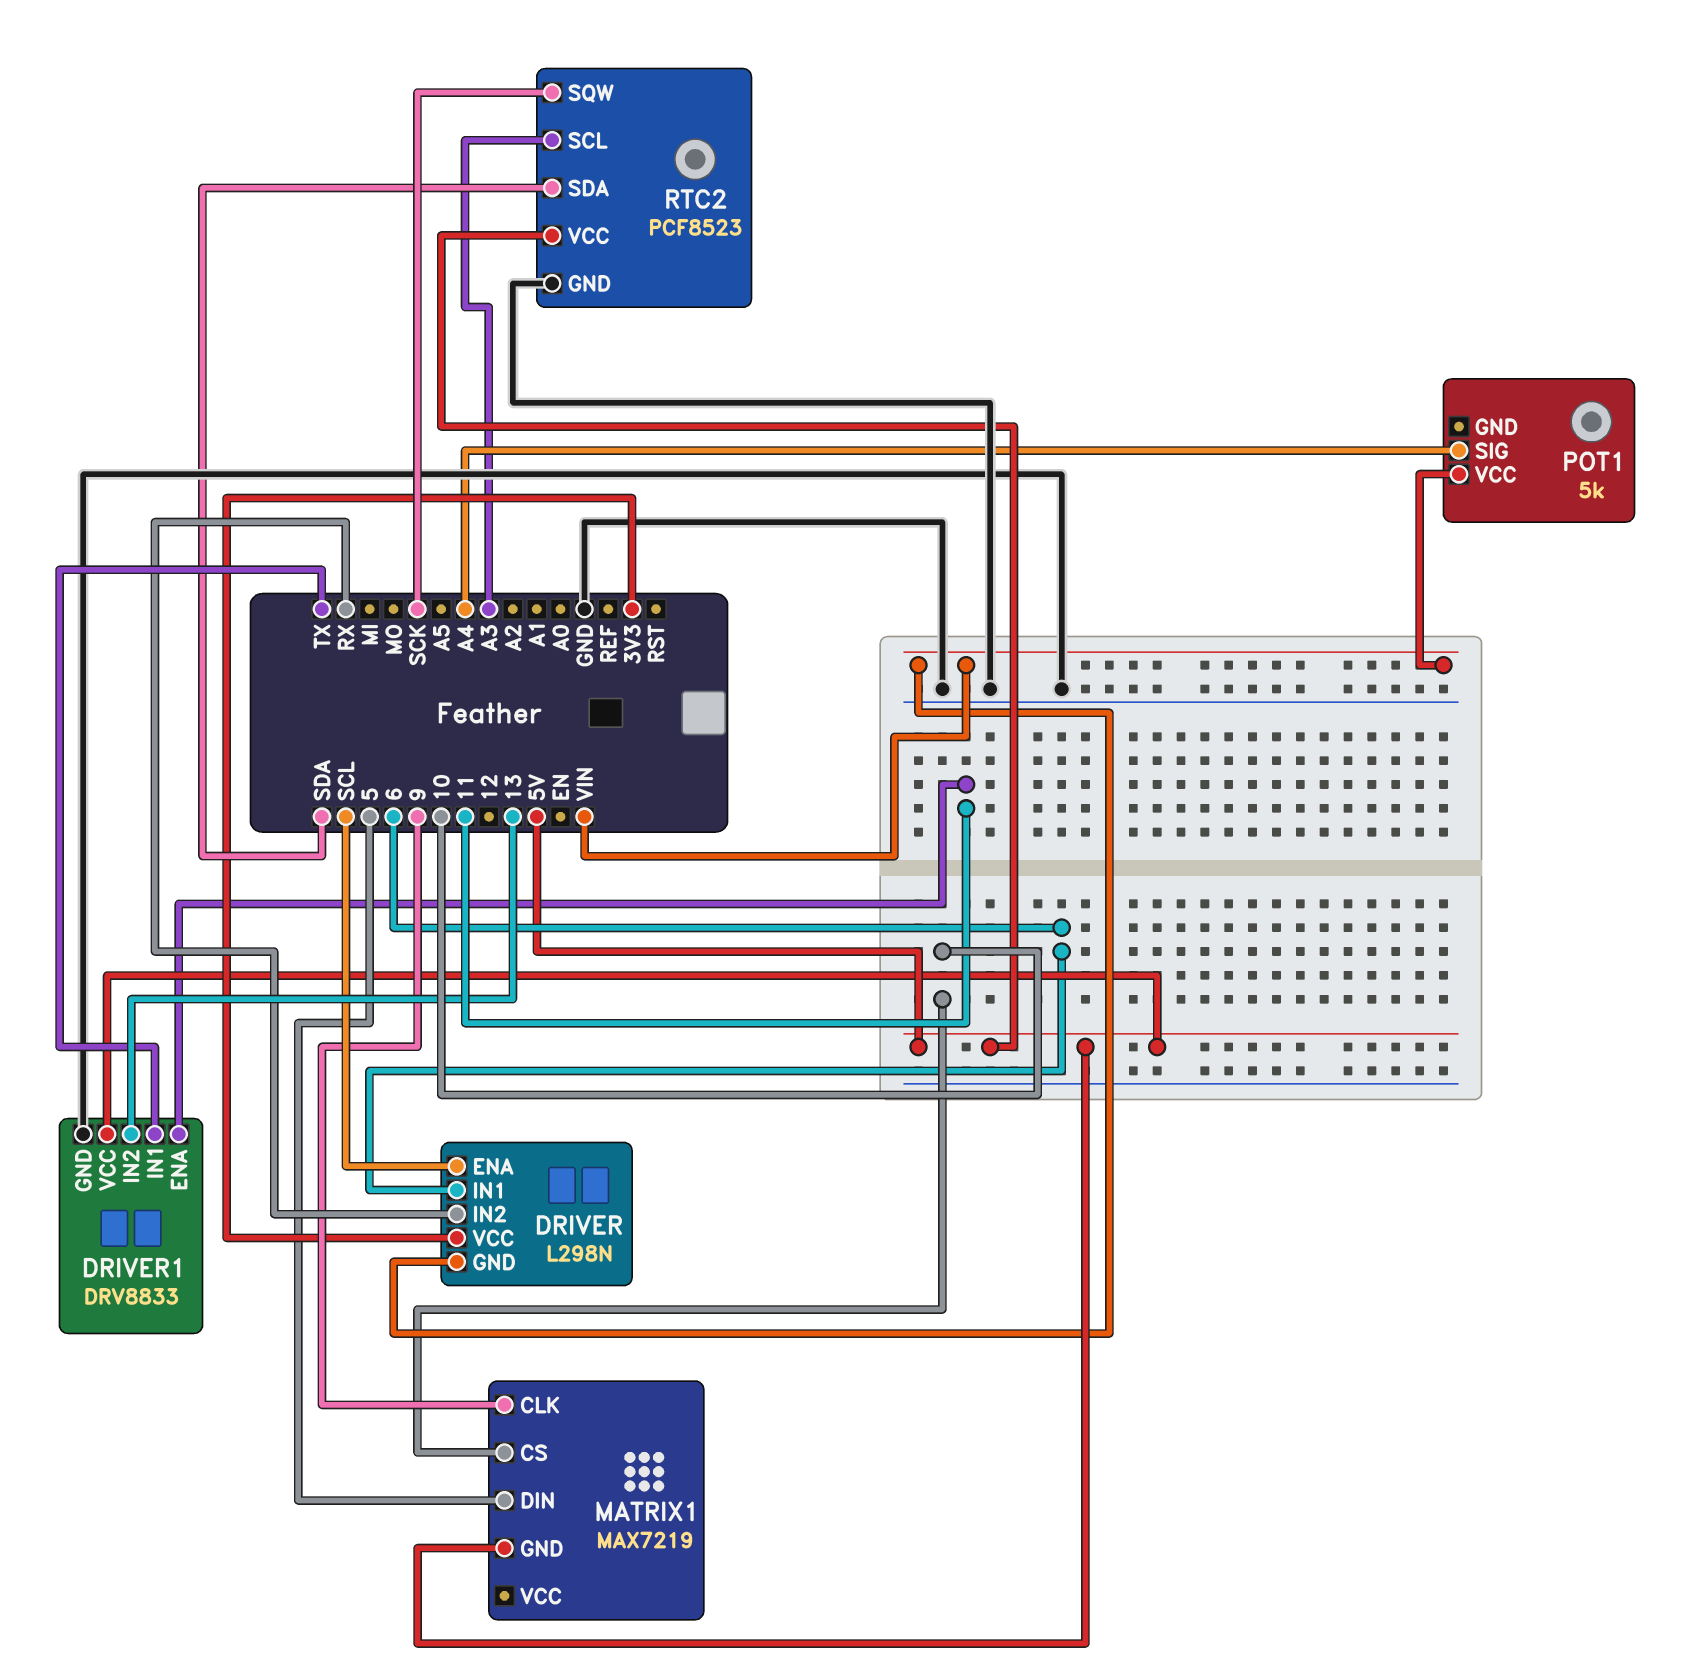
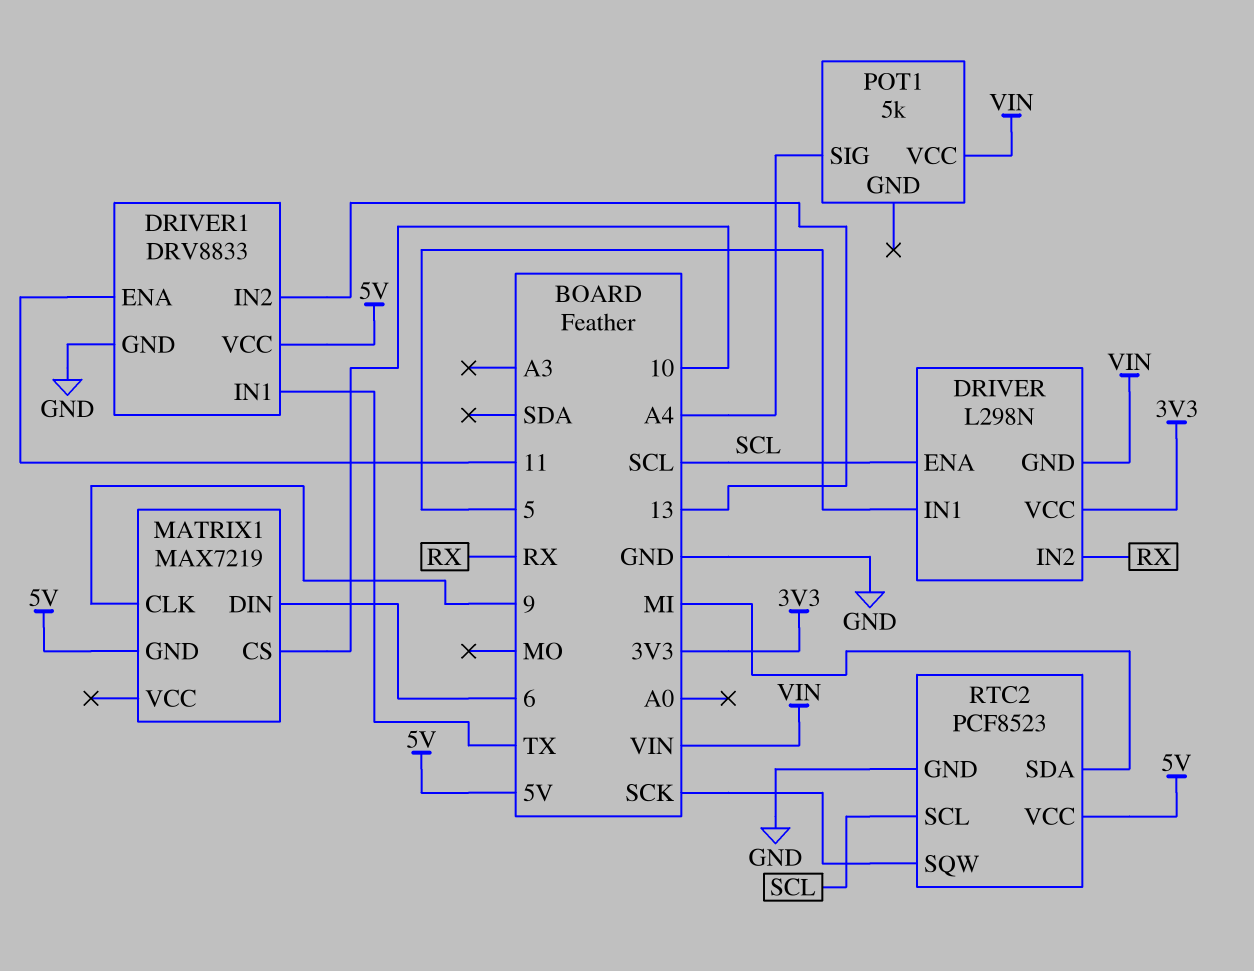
DRIVER pin IN1: 6 -> 5
MATRIX1 pin DIN: 5 -> 6
RTC2 pin SCL: A3 -> SCL
RTC2 pin SDA: SDA -> MI

